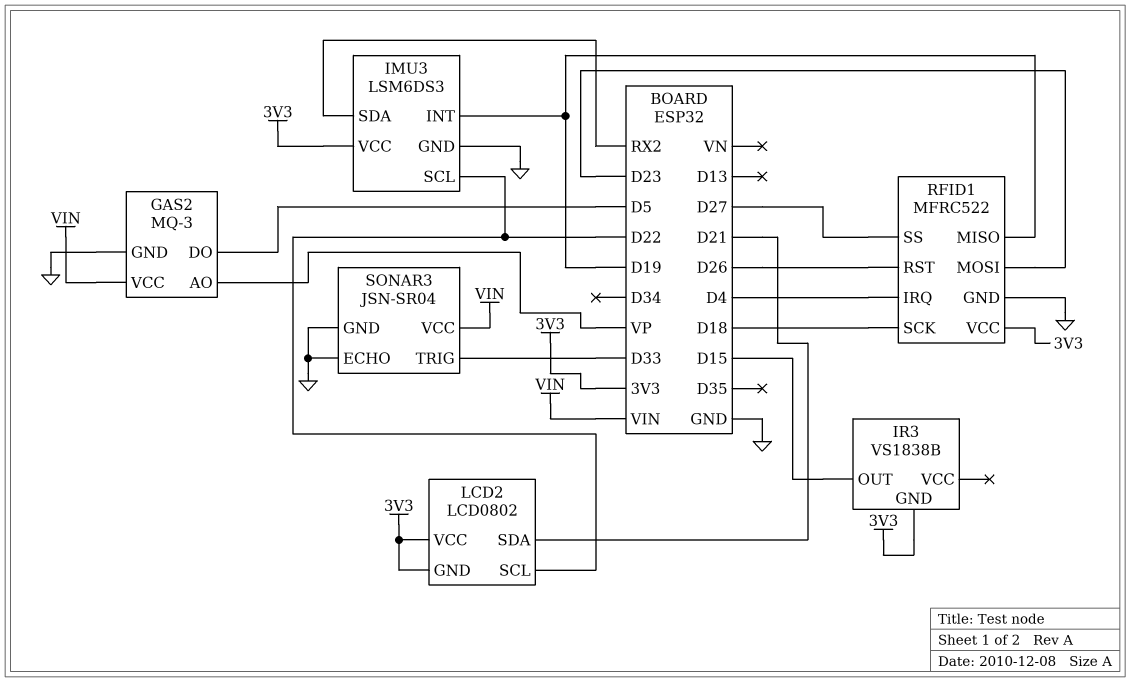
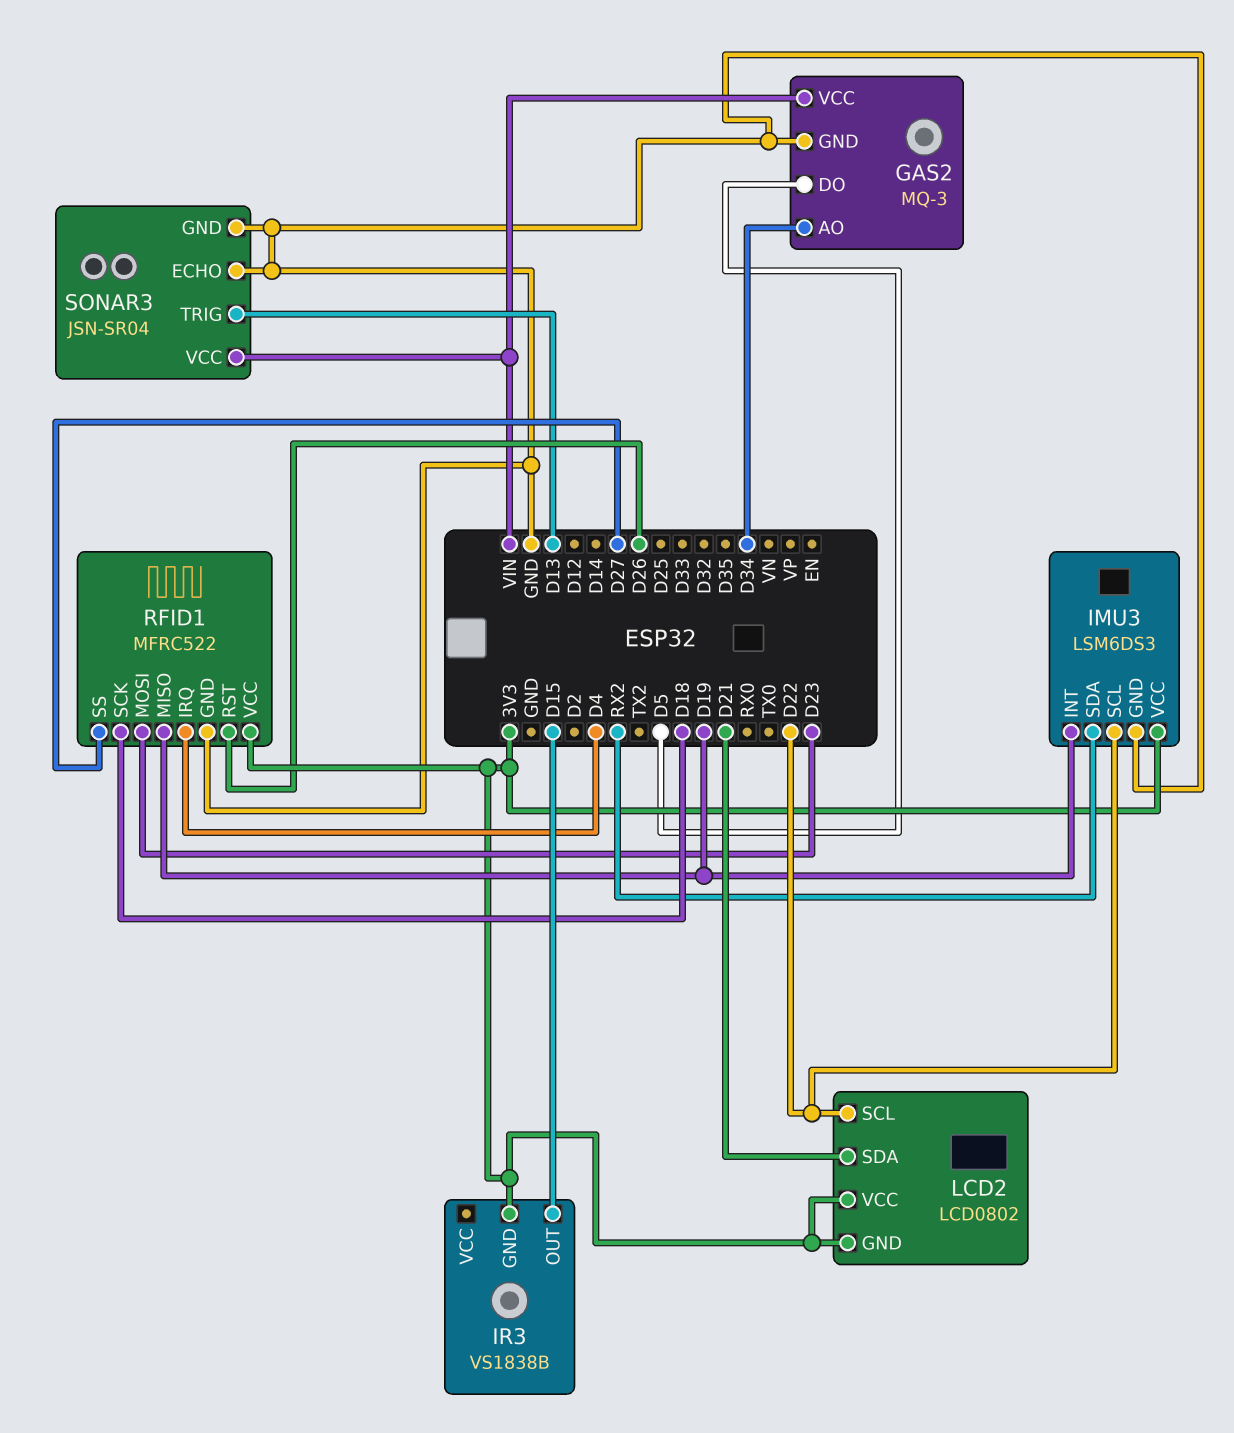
GAS2 pin AO: VP -> D34
SONAR3 pin TRIG: D33 -> D13

